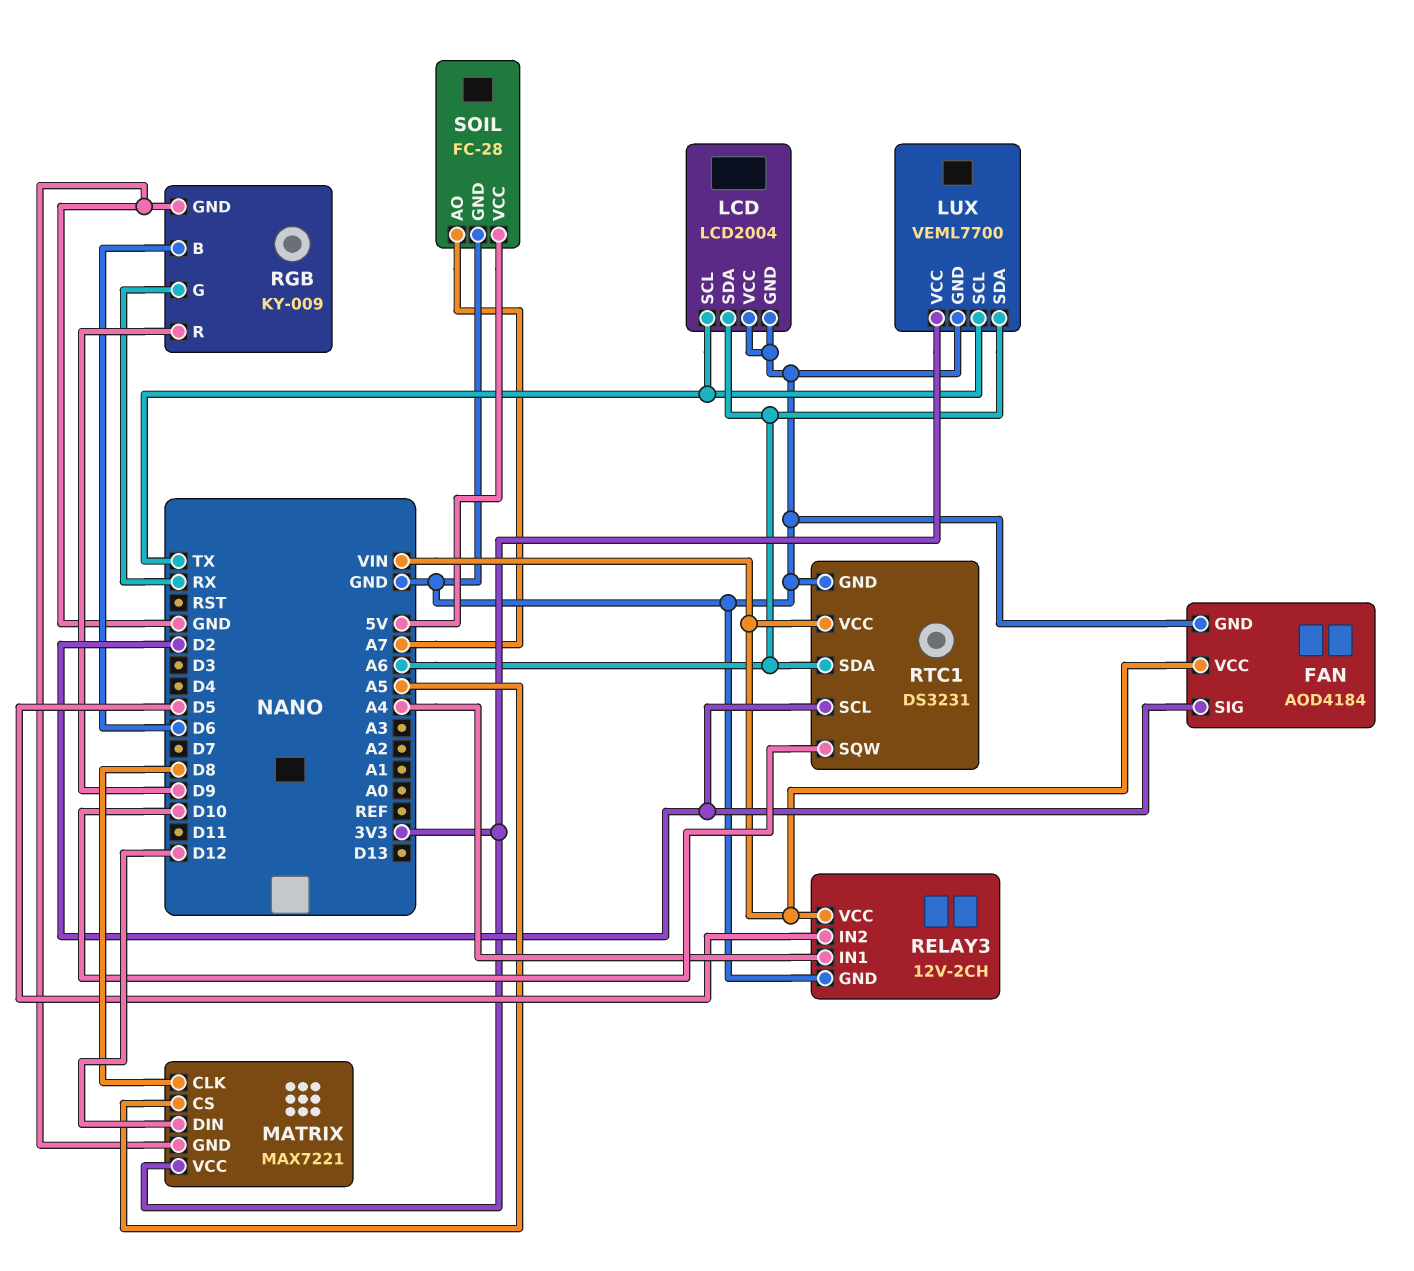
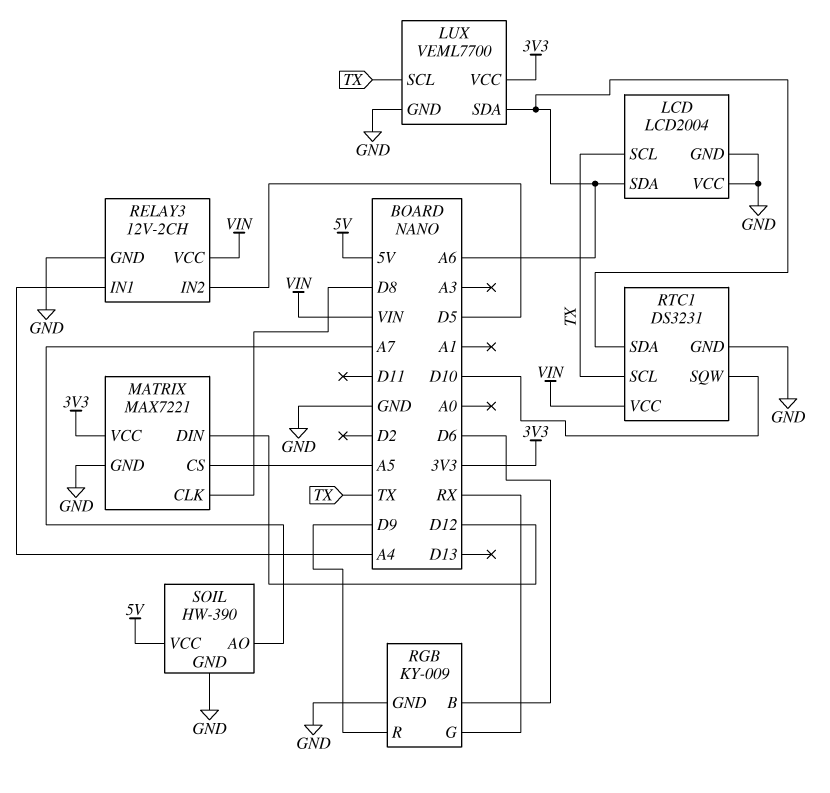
FAN: AOD4184 -> none
FAN pin GND: GND -> none
FAN pin SIG: D2 -> none
FAN pin VCC: VIN -> none
RTC1 pin SCL: D2 -> TX
SOIL: FC-28 -> HW-390

